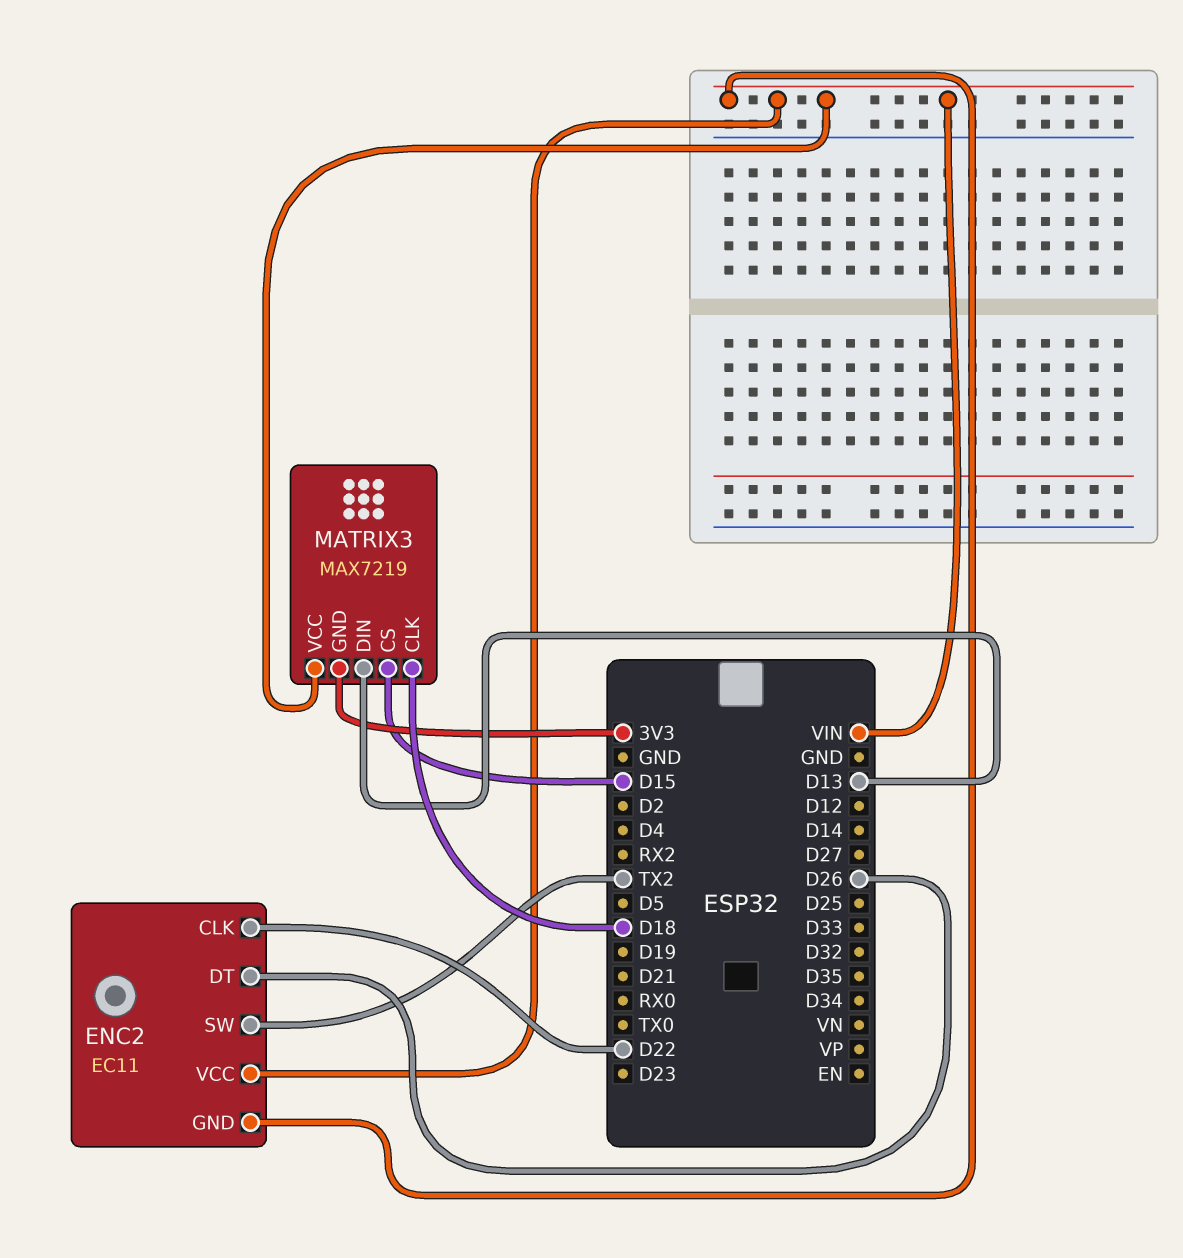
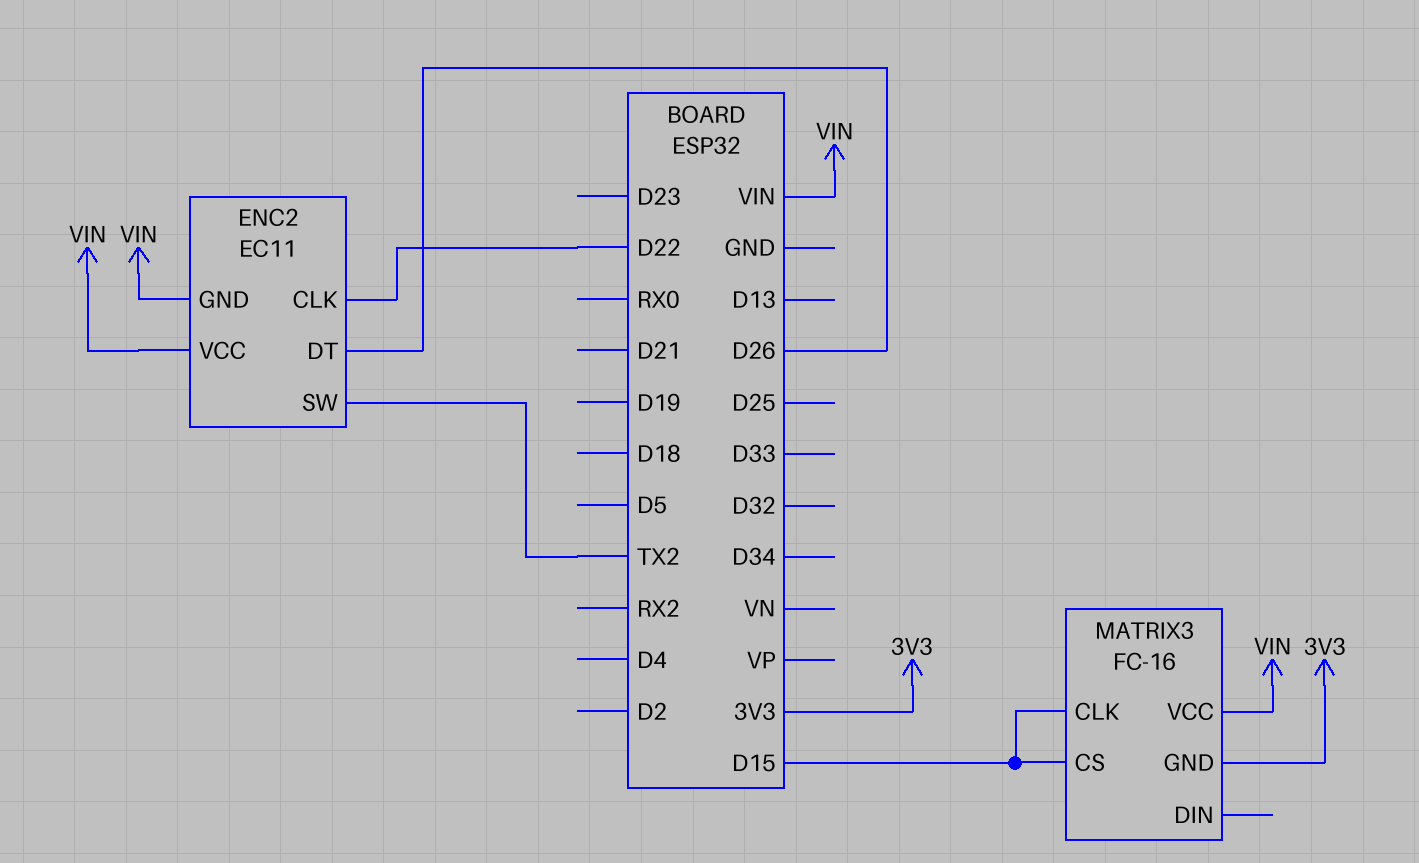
MATRIX3: MAX7219 -> FC-16
MATRIX3 pin CLK: D18 -> D15
MATRIX3 pin DIN: D13 -> none

